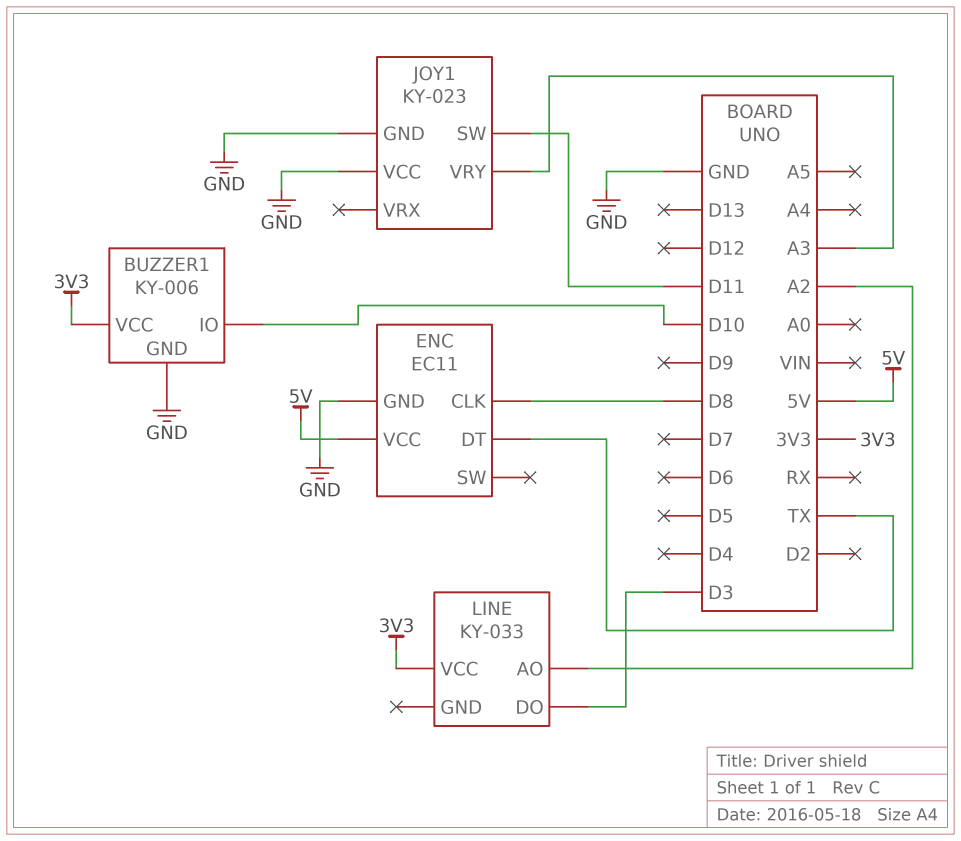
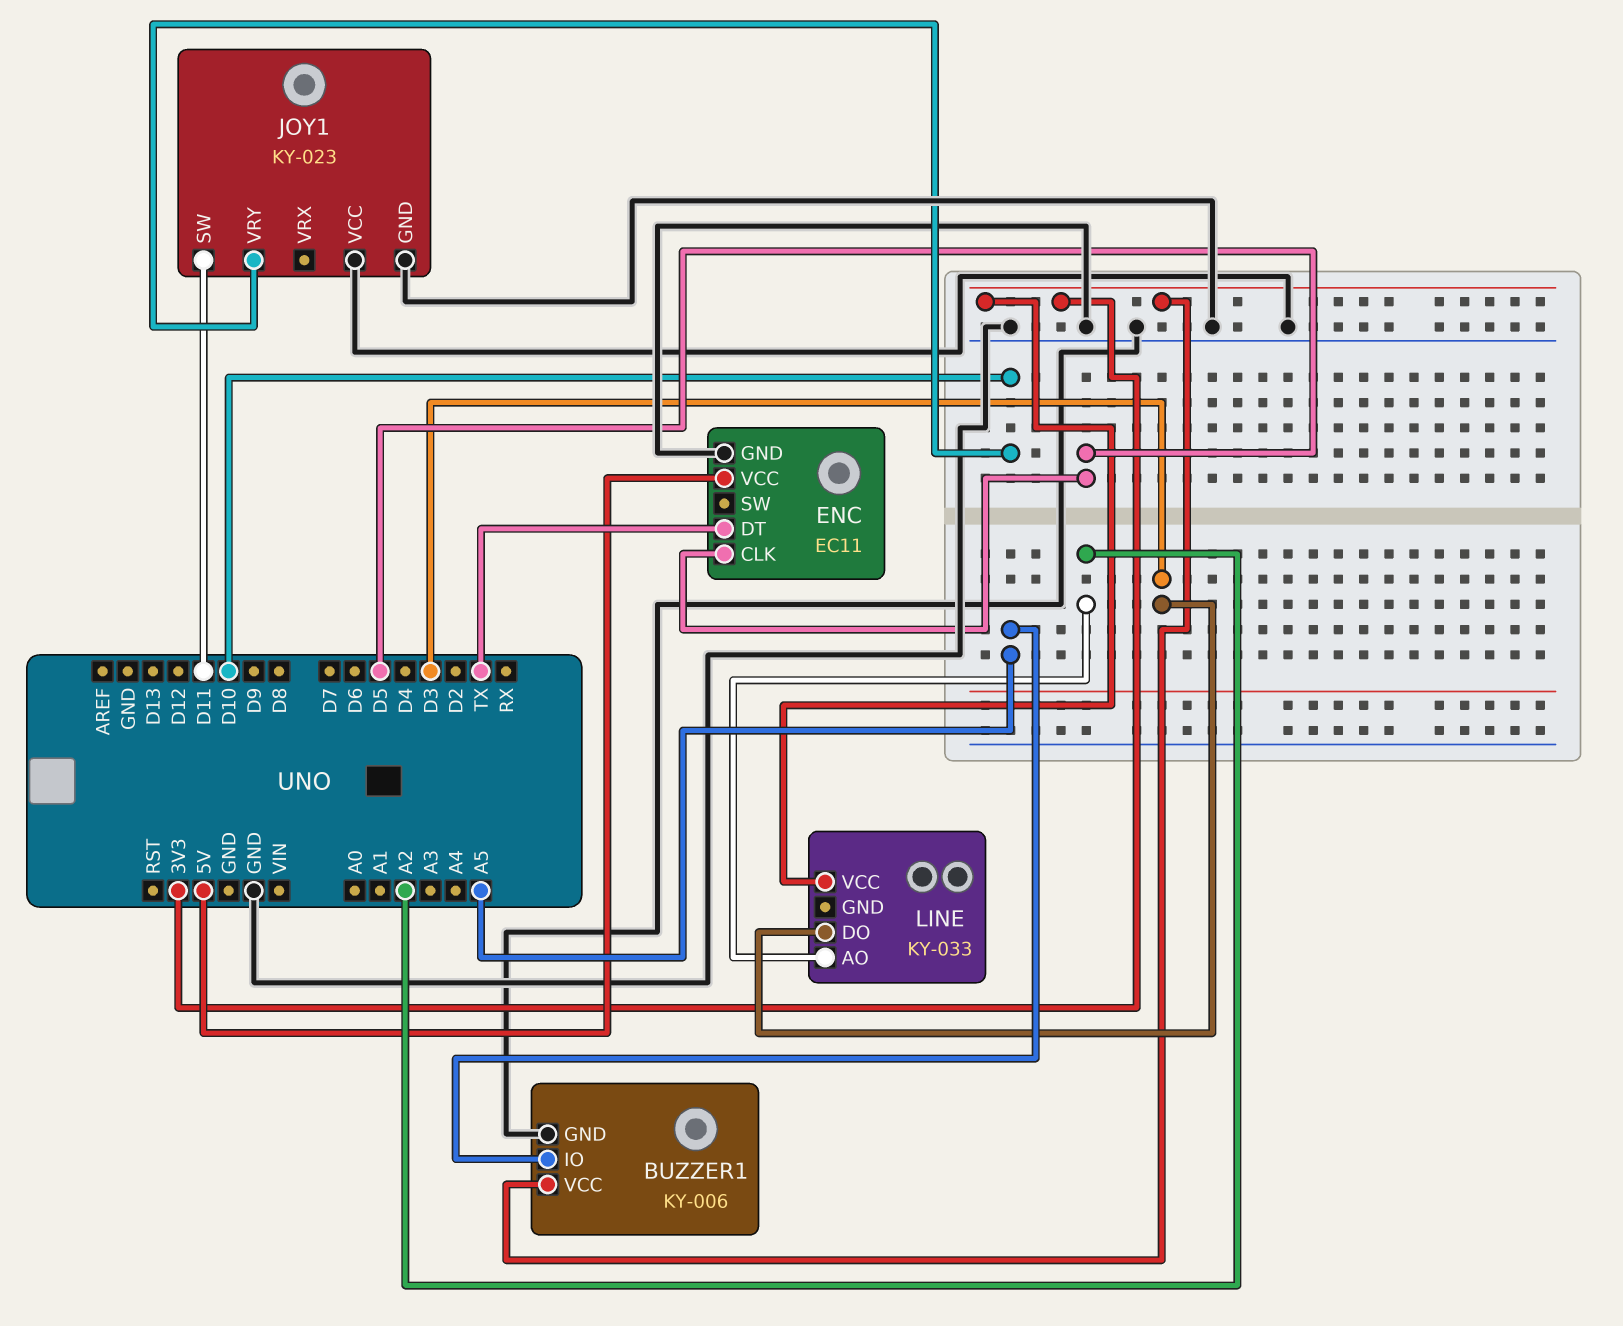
BUZZER1 pin IO: D10 -> A5
ENC pin CLK: D8 -> D5
JOY1 pin VRY: A3 -> D10

